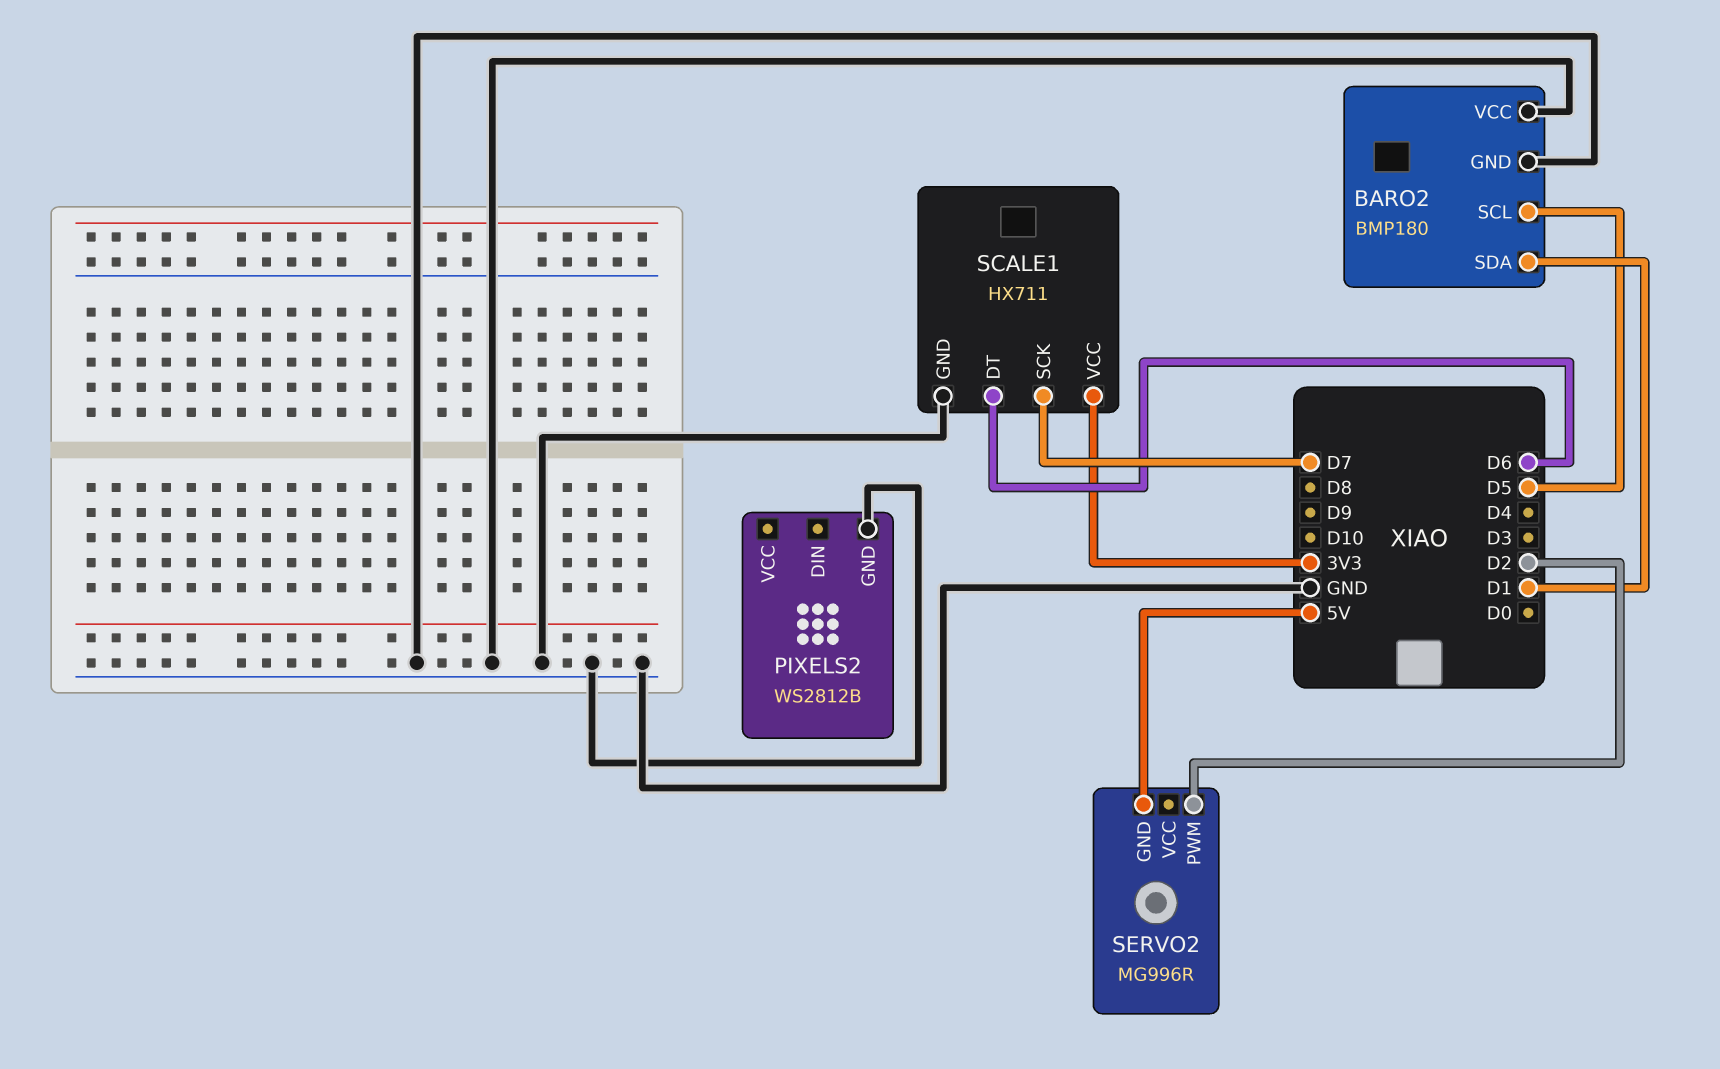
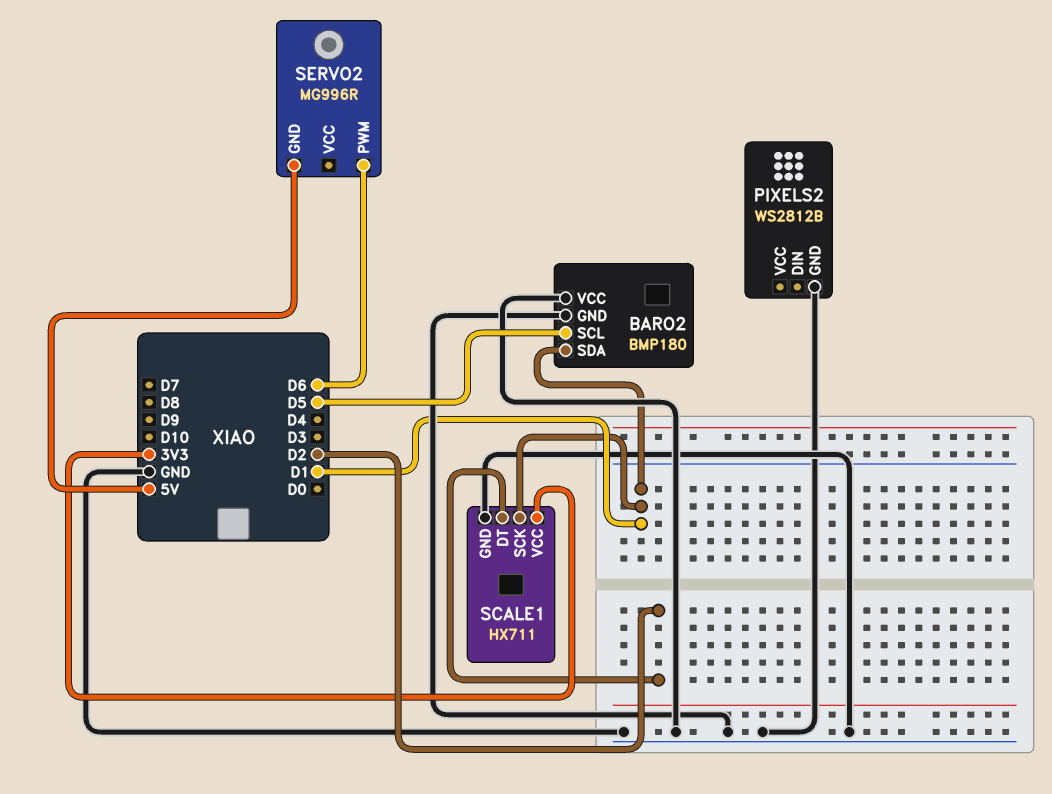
SCALE1 pin DT: D6 -> D2
SCALE1 pin SCK: D7 -> D1
SERVO2 pin PWM: D2 -> D6

